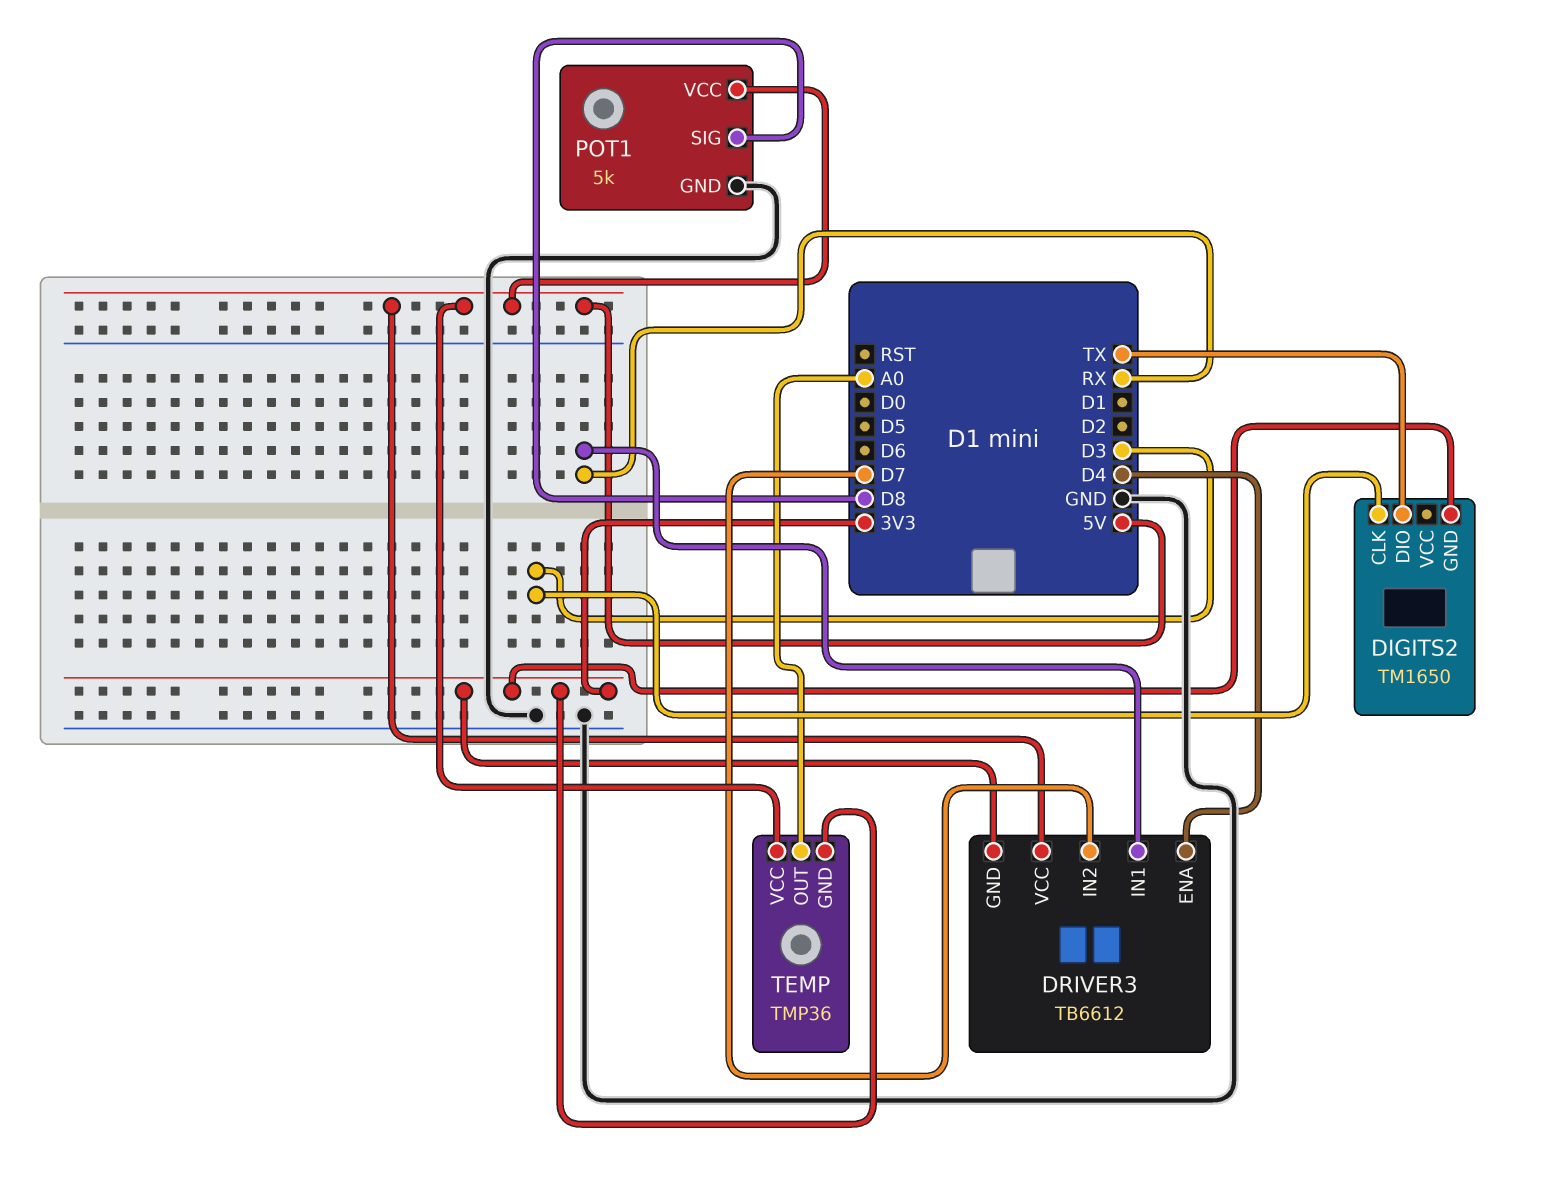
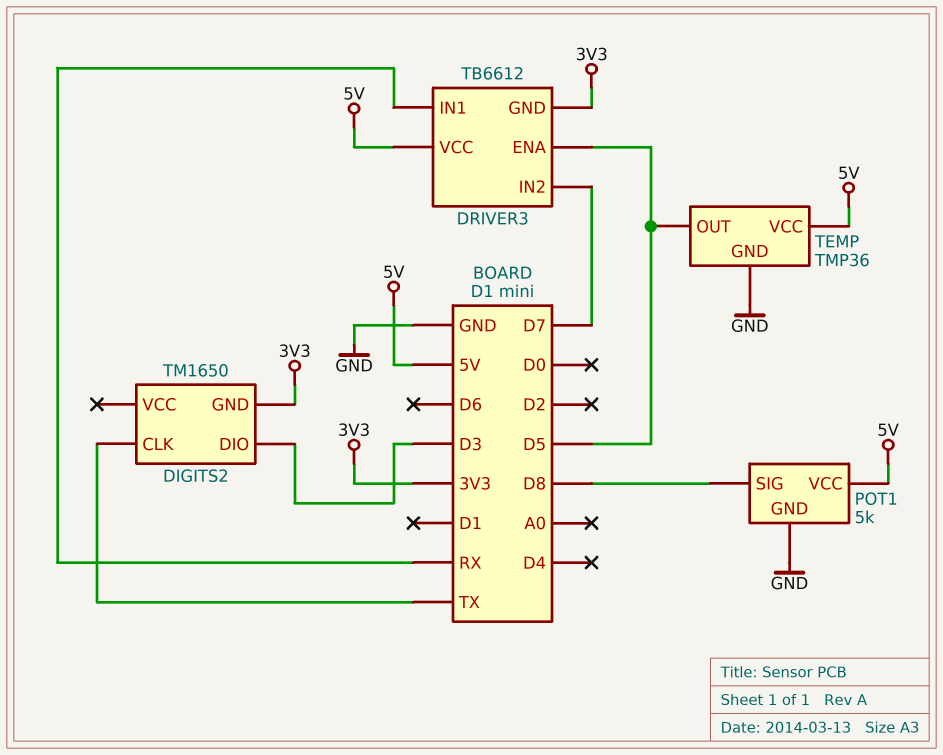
DIGITS2 pin CLK: D3 -> TX
DIGITS2 pin DIO: TX -> D3
DRIVER3 pin ENA: D4 -> D5
TEMP pin GND: 3V3 -> GND
TEMP pin OUT: A0 -> D5

